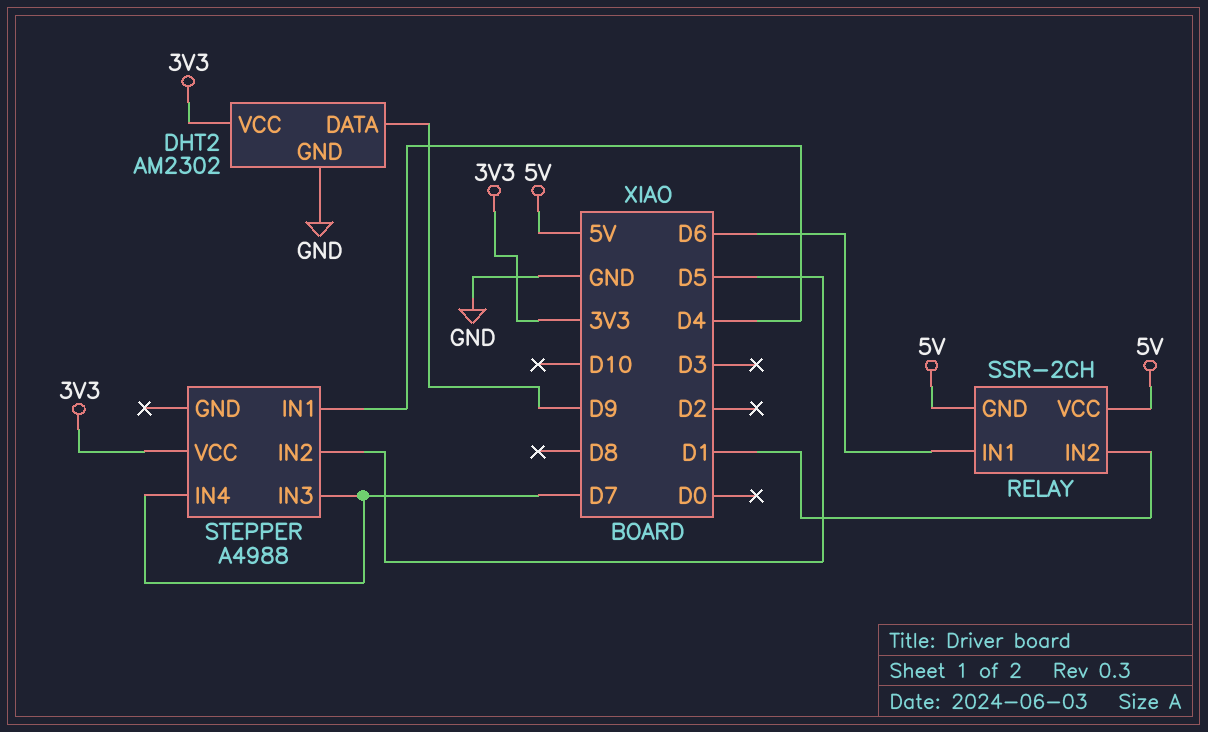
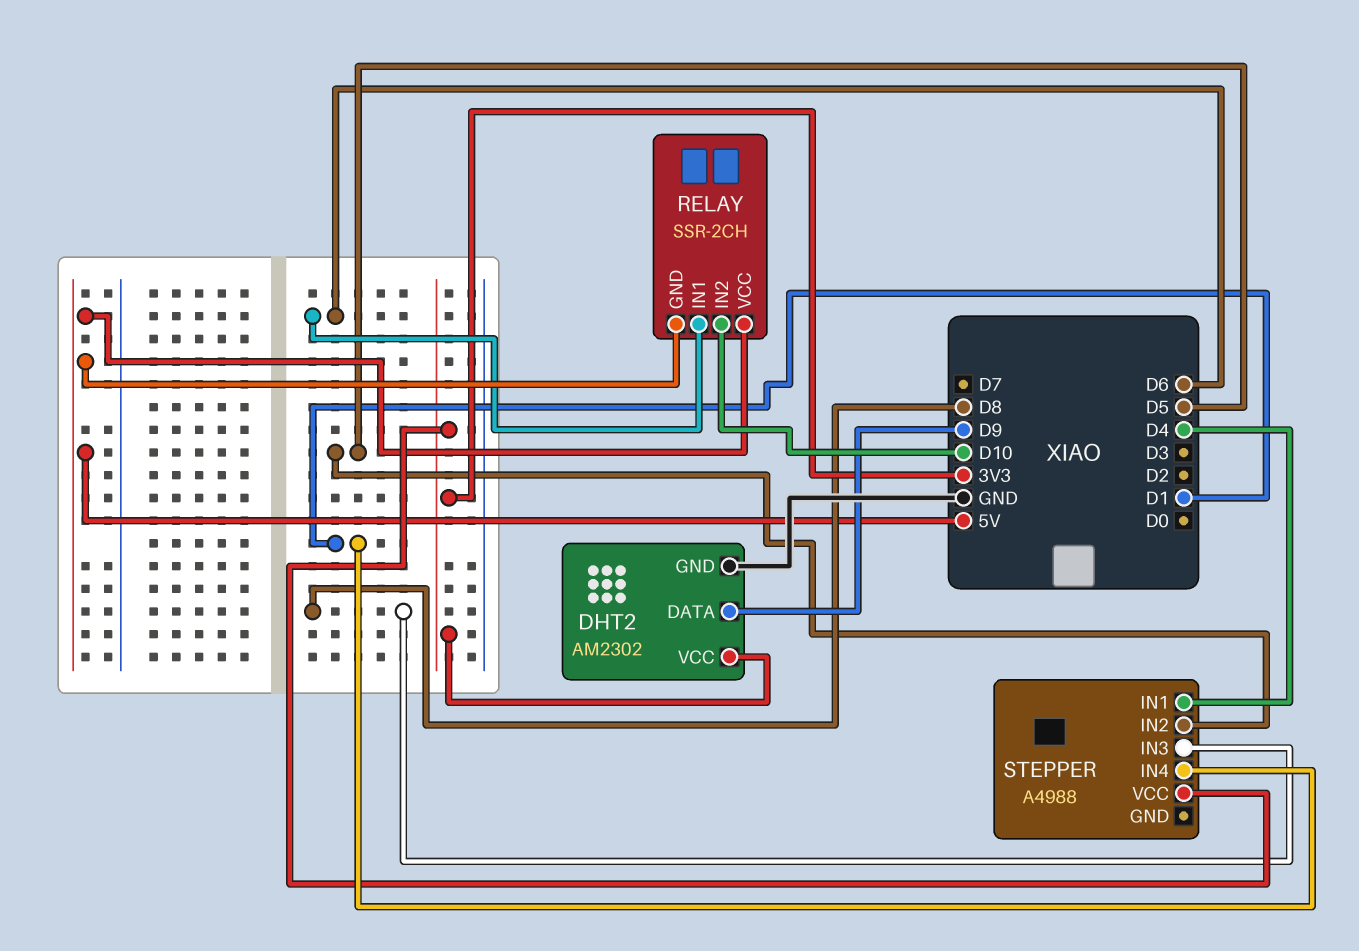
RELAY pin IN2: D1 -> D10
STEPPER pin IN3: D7 -> D8
STEPPER pin IN4: D7 -> D1

